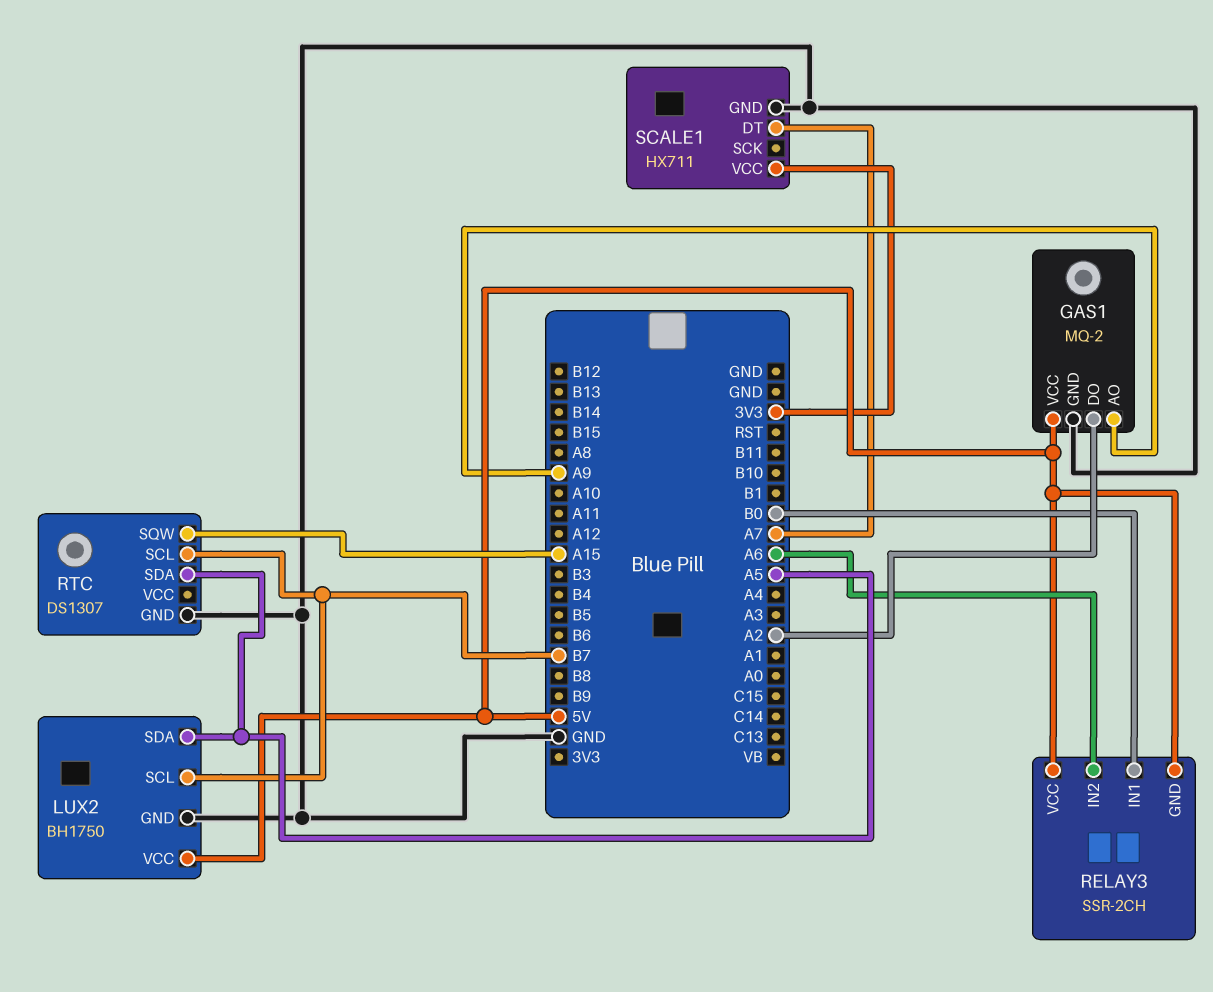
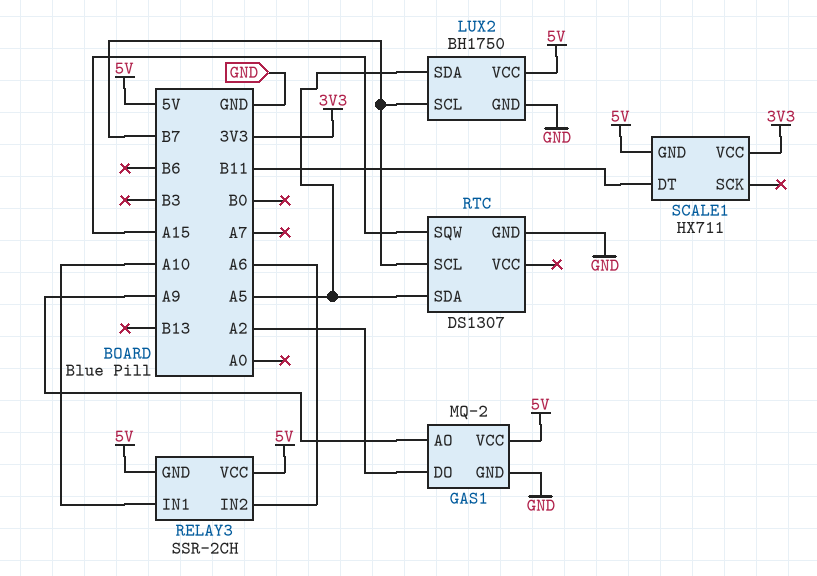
RELAY3 pin IN1: B0 -> A10
SCALE1 pin DT: A7 -> B11
SCALE1 pin GND: GND -> 5V

